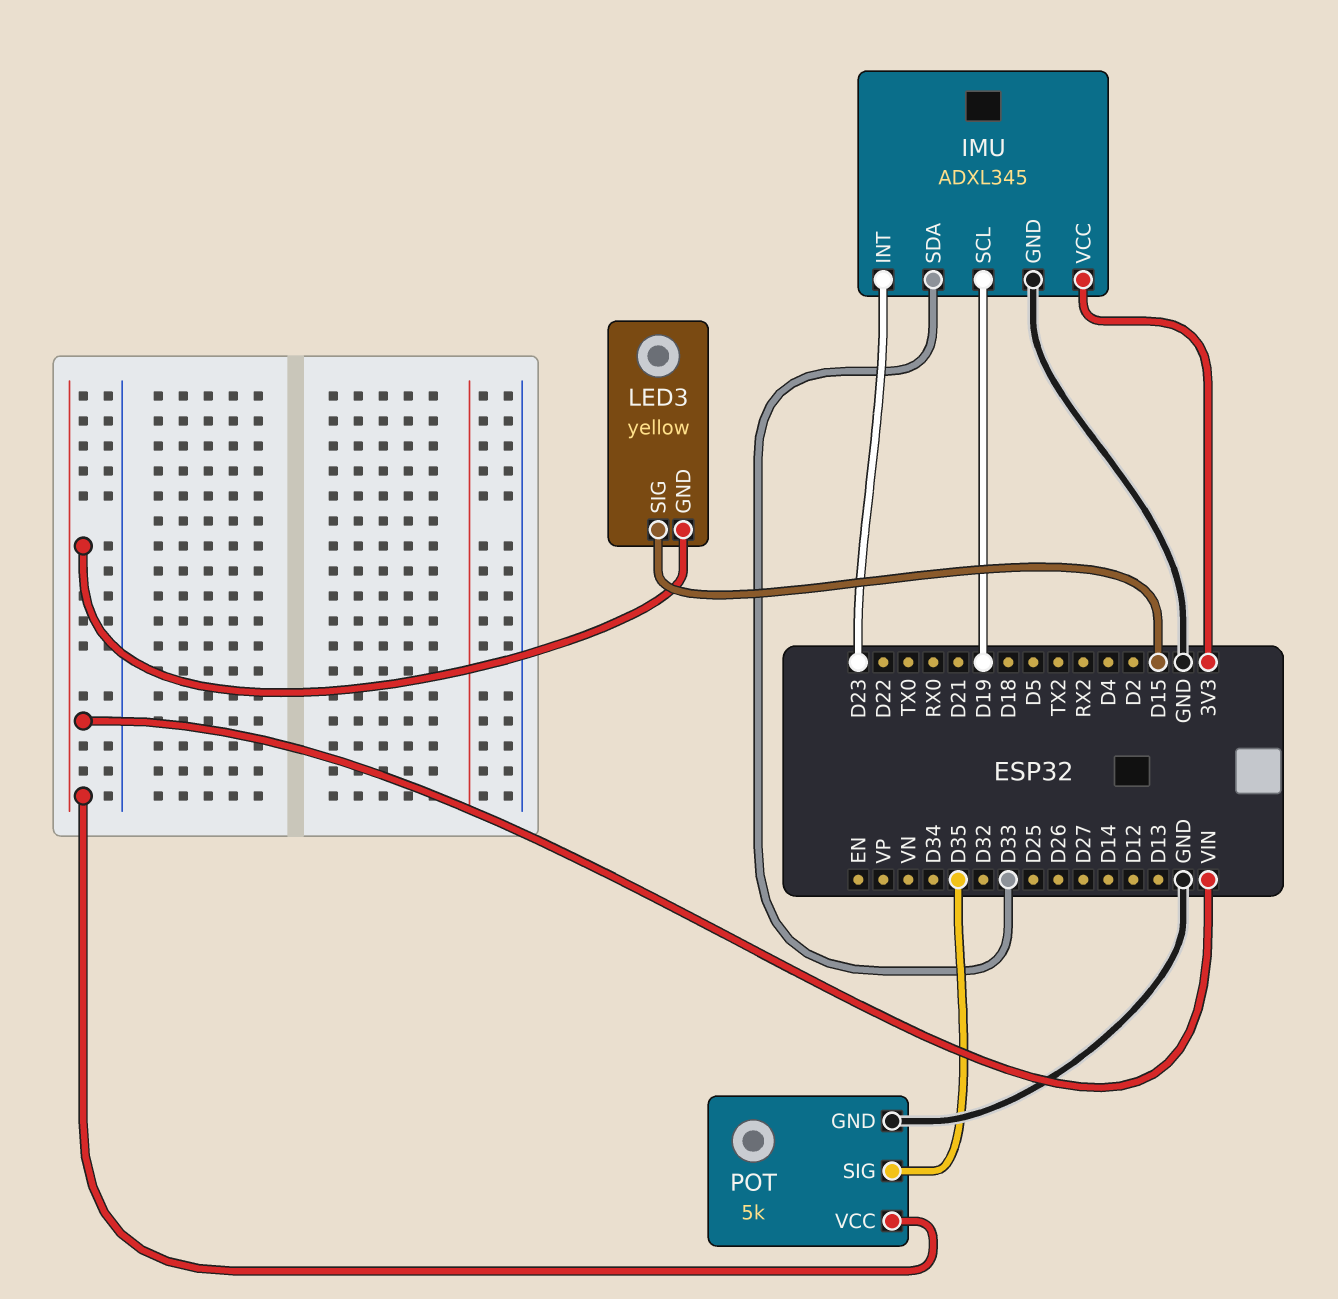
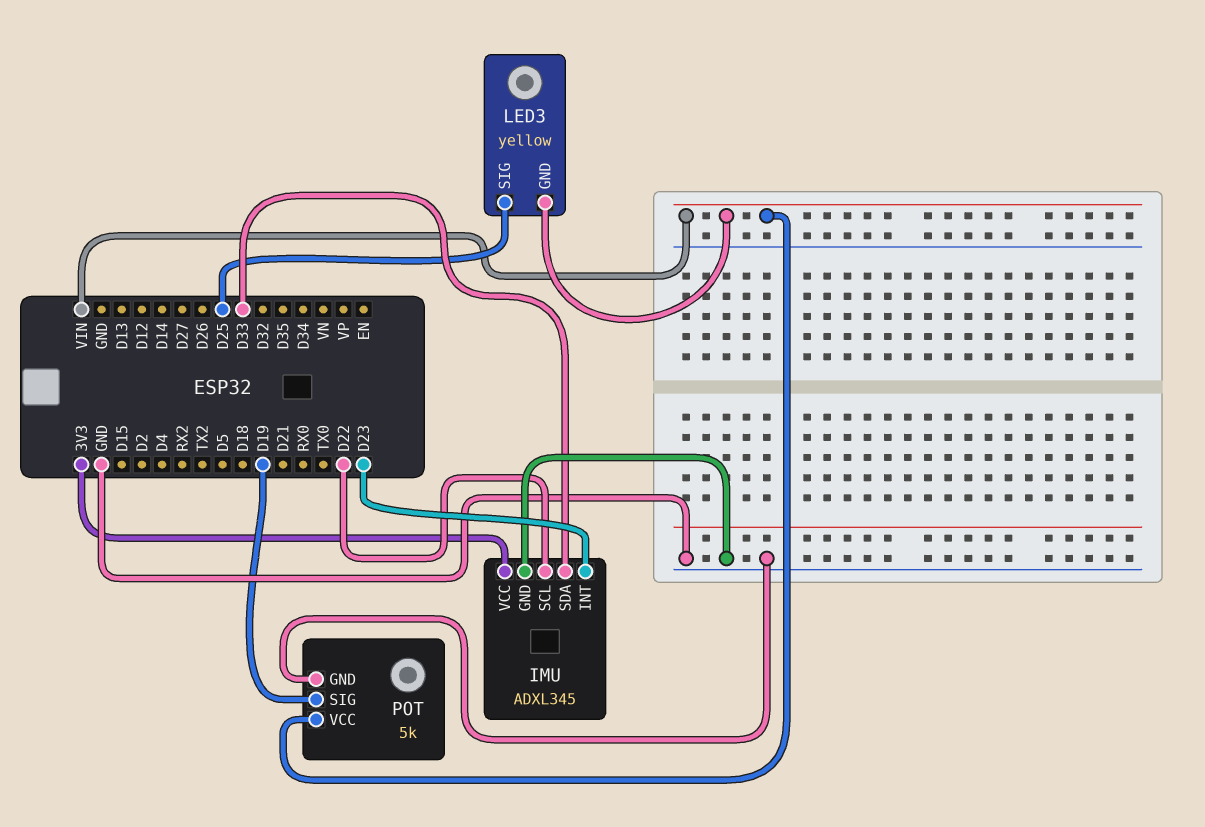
IMU pin SCL: D19 -> D22
LED3 pin SIG: D15 -> D25
POT pin SIG: D35 -> D19

